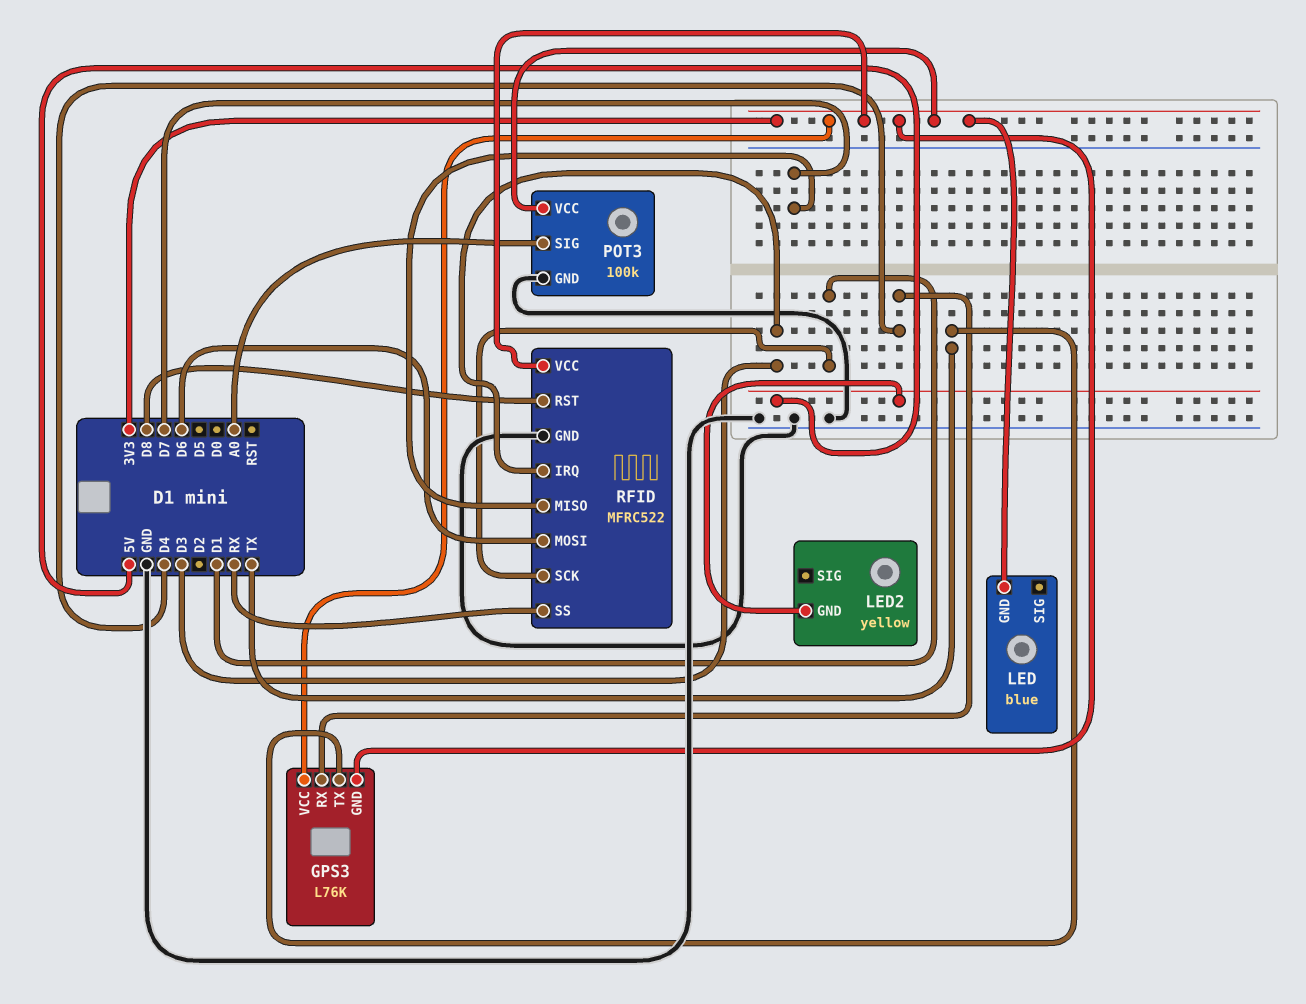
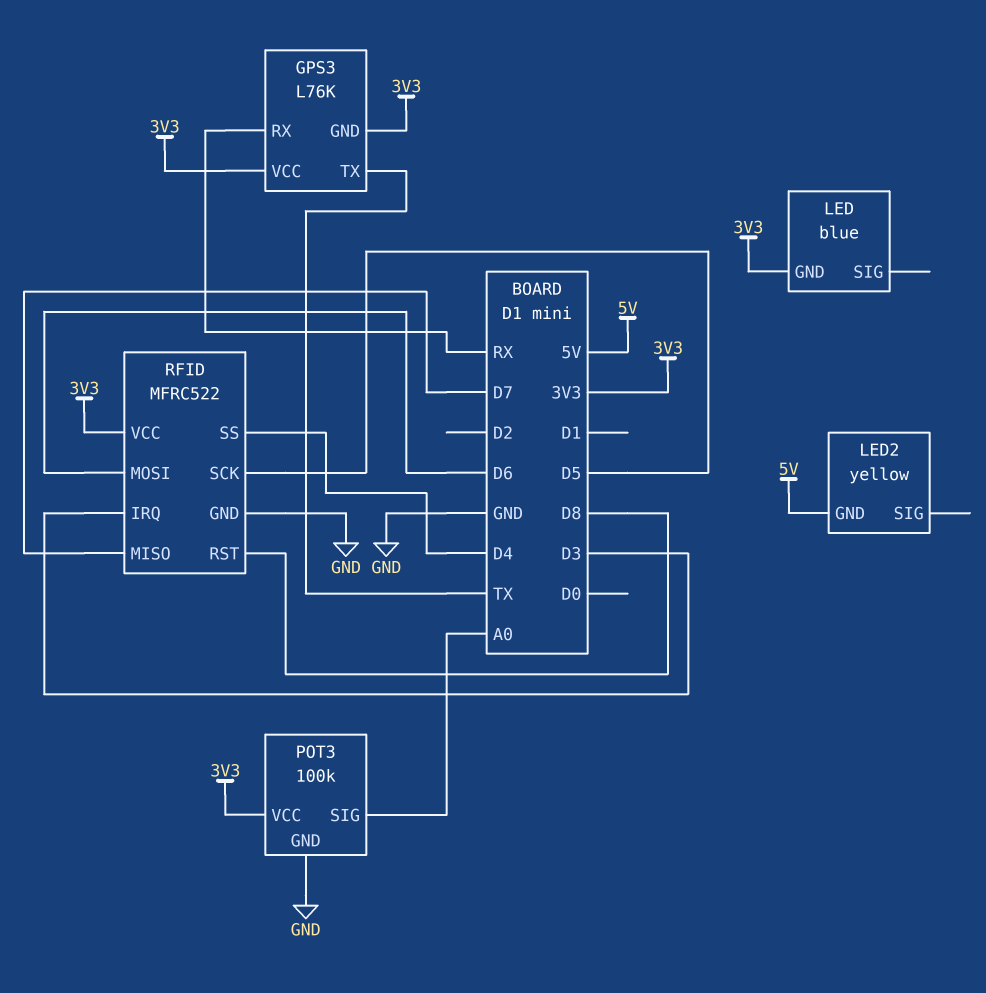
GPS3 pin RX: D4 -> RX
RFID pin SCK: D1 -> D5
RFID pin SS: RX -> D4

